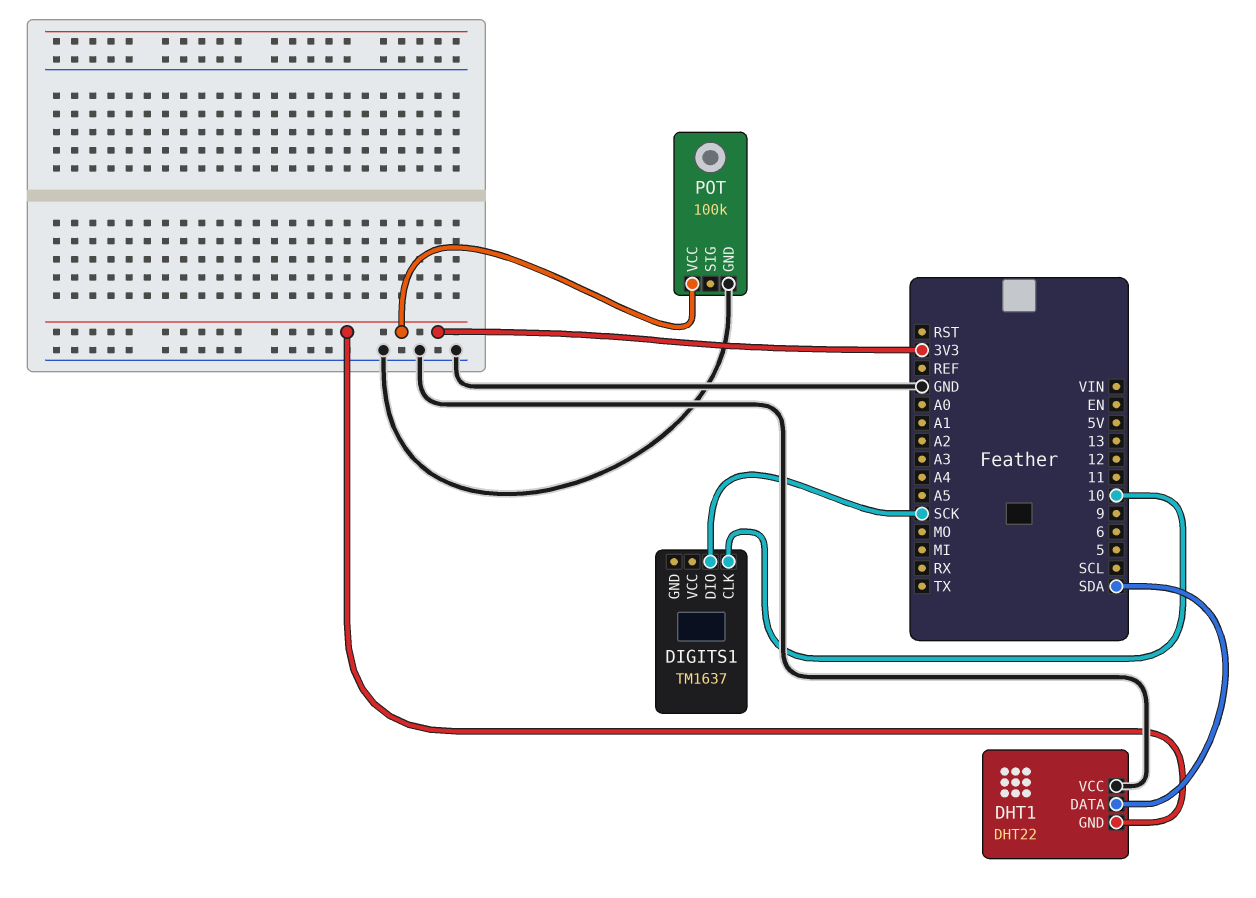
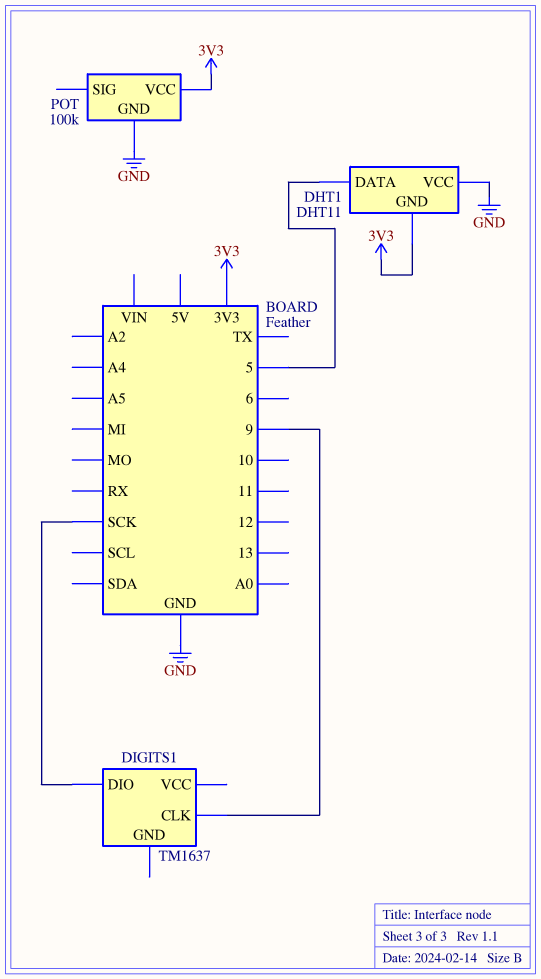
DHT1: DHT22 -> DHT11
DHT1 pin DATA: SDA -> 5
DIGITS1 pin CLK: 10 -> 9

